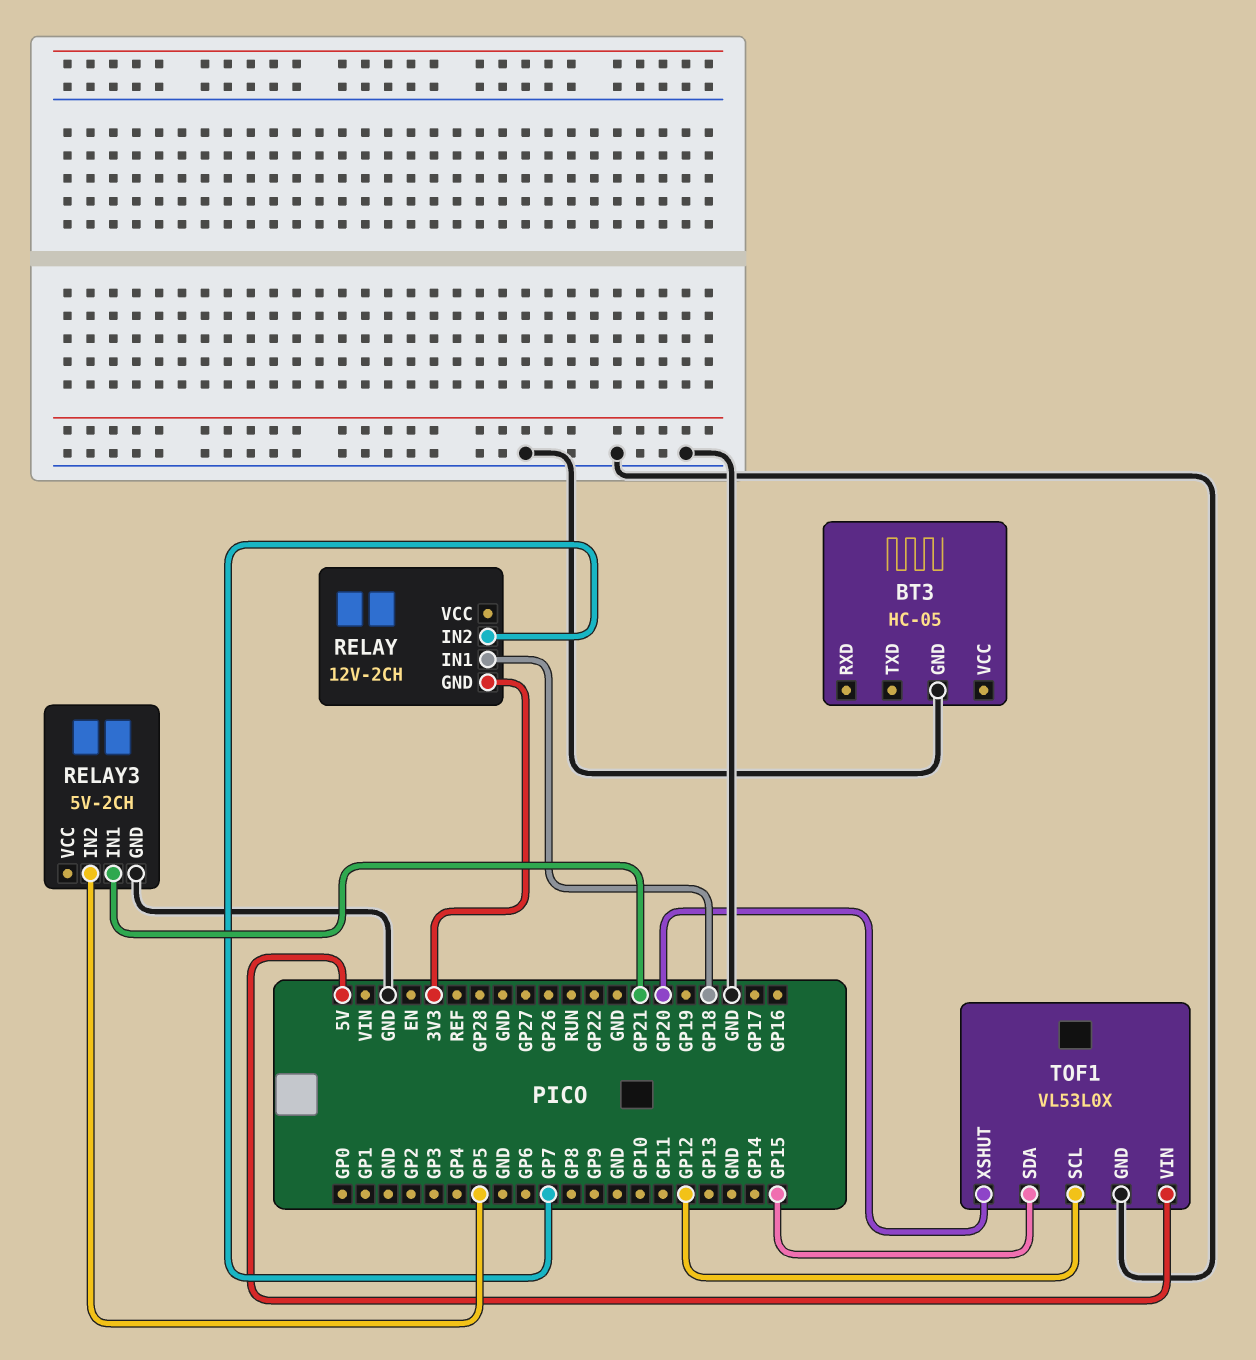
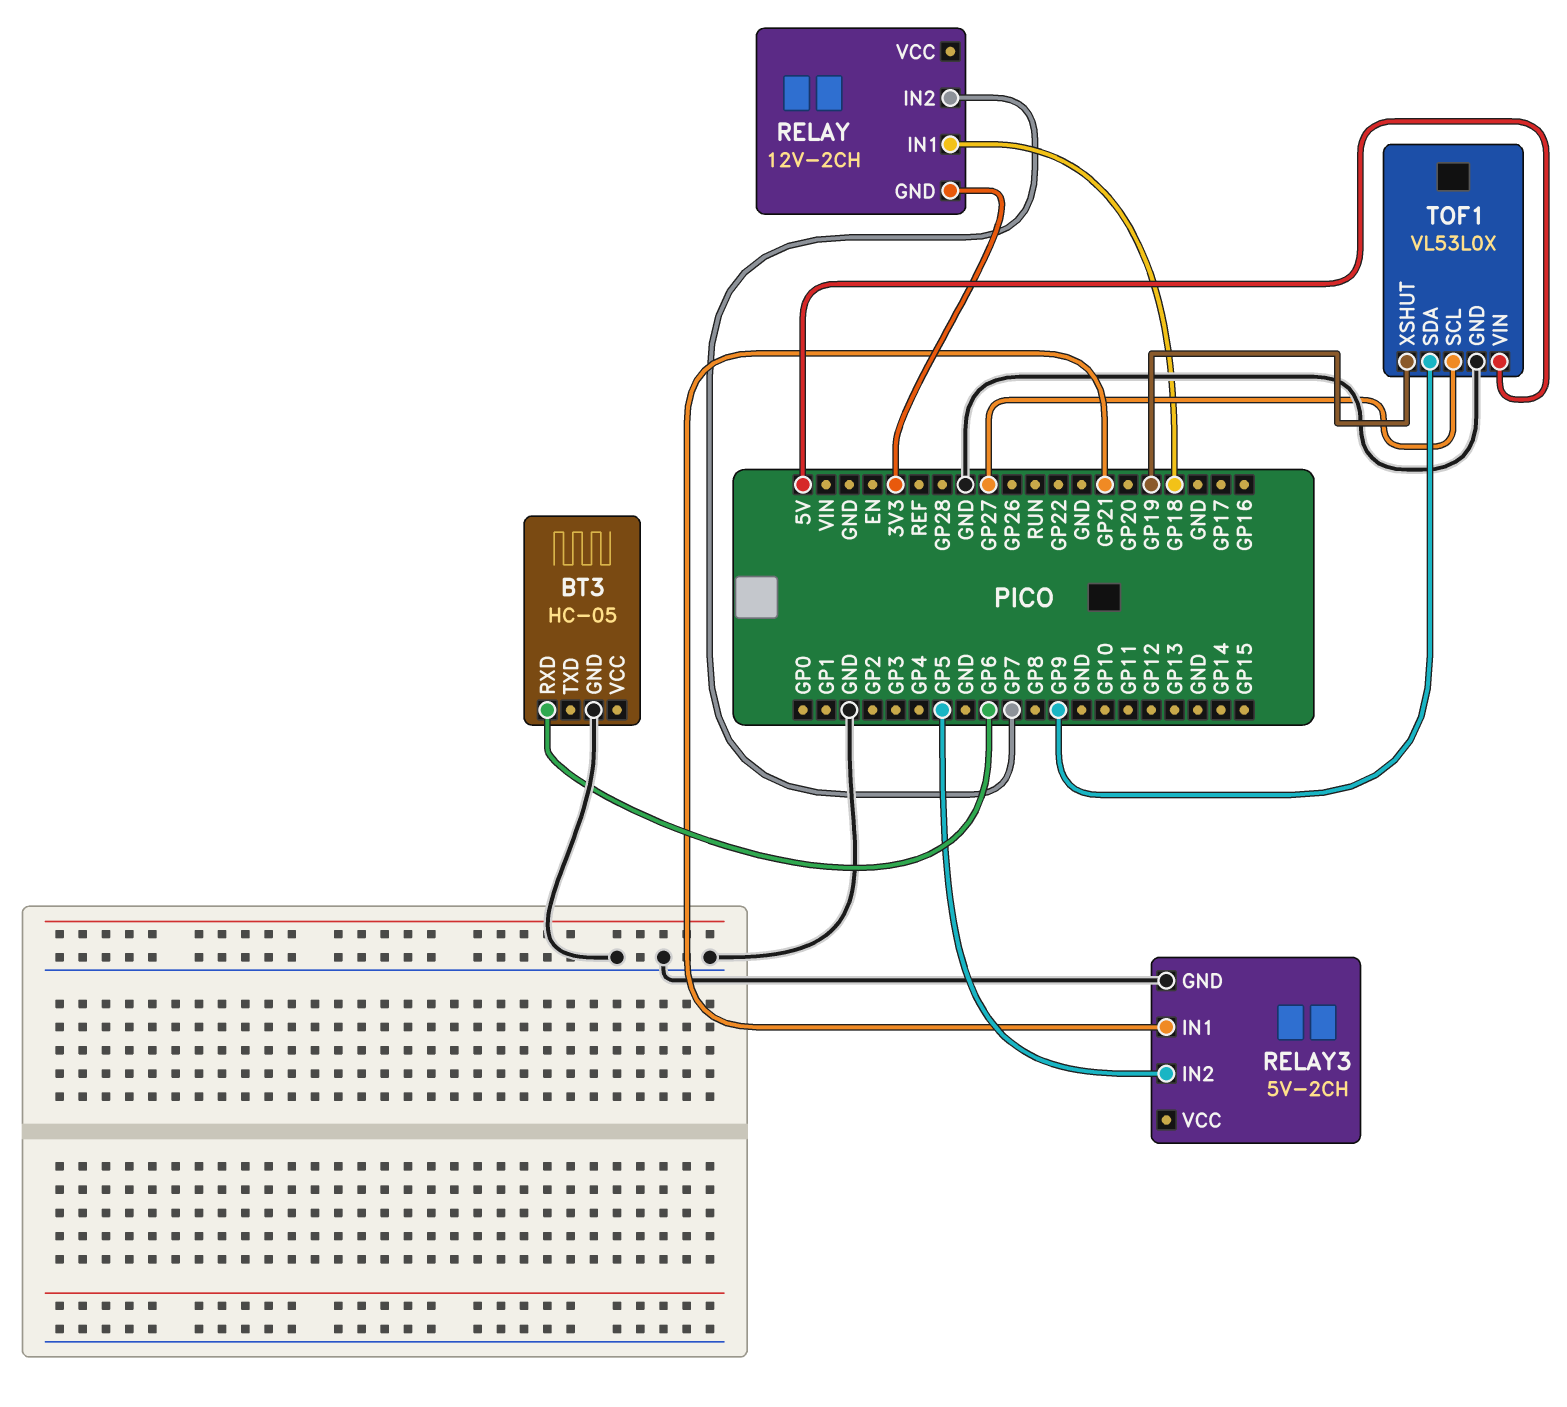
BT3 pin RXD: none -> GP6
TOF1 pin SCL: GP12 -> GP27
TOF1 pin SDA: GP15 -> GP9
TOF1 pin XSHUT: GP20 -> GP19

